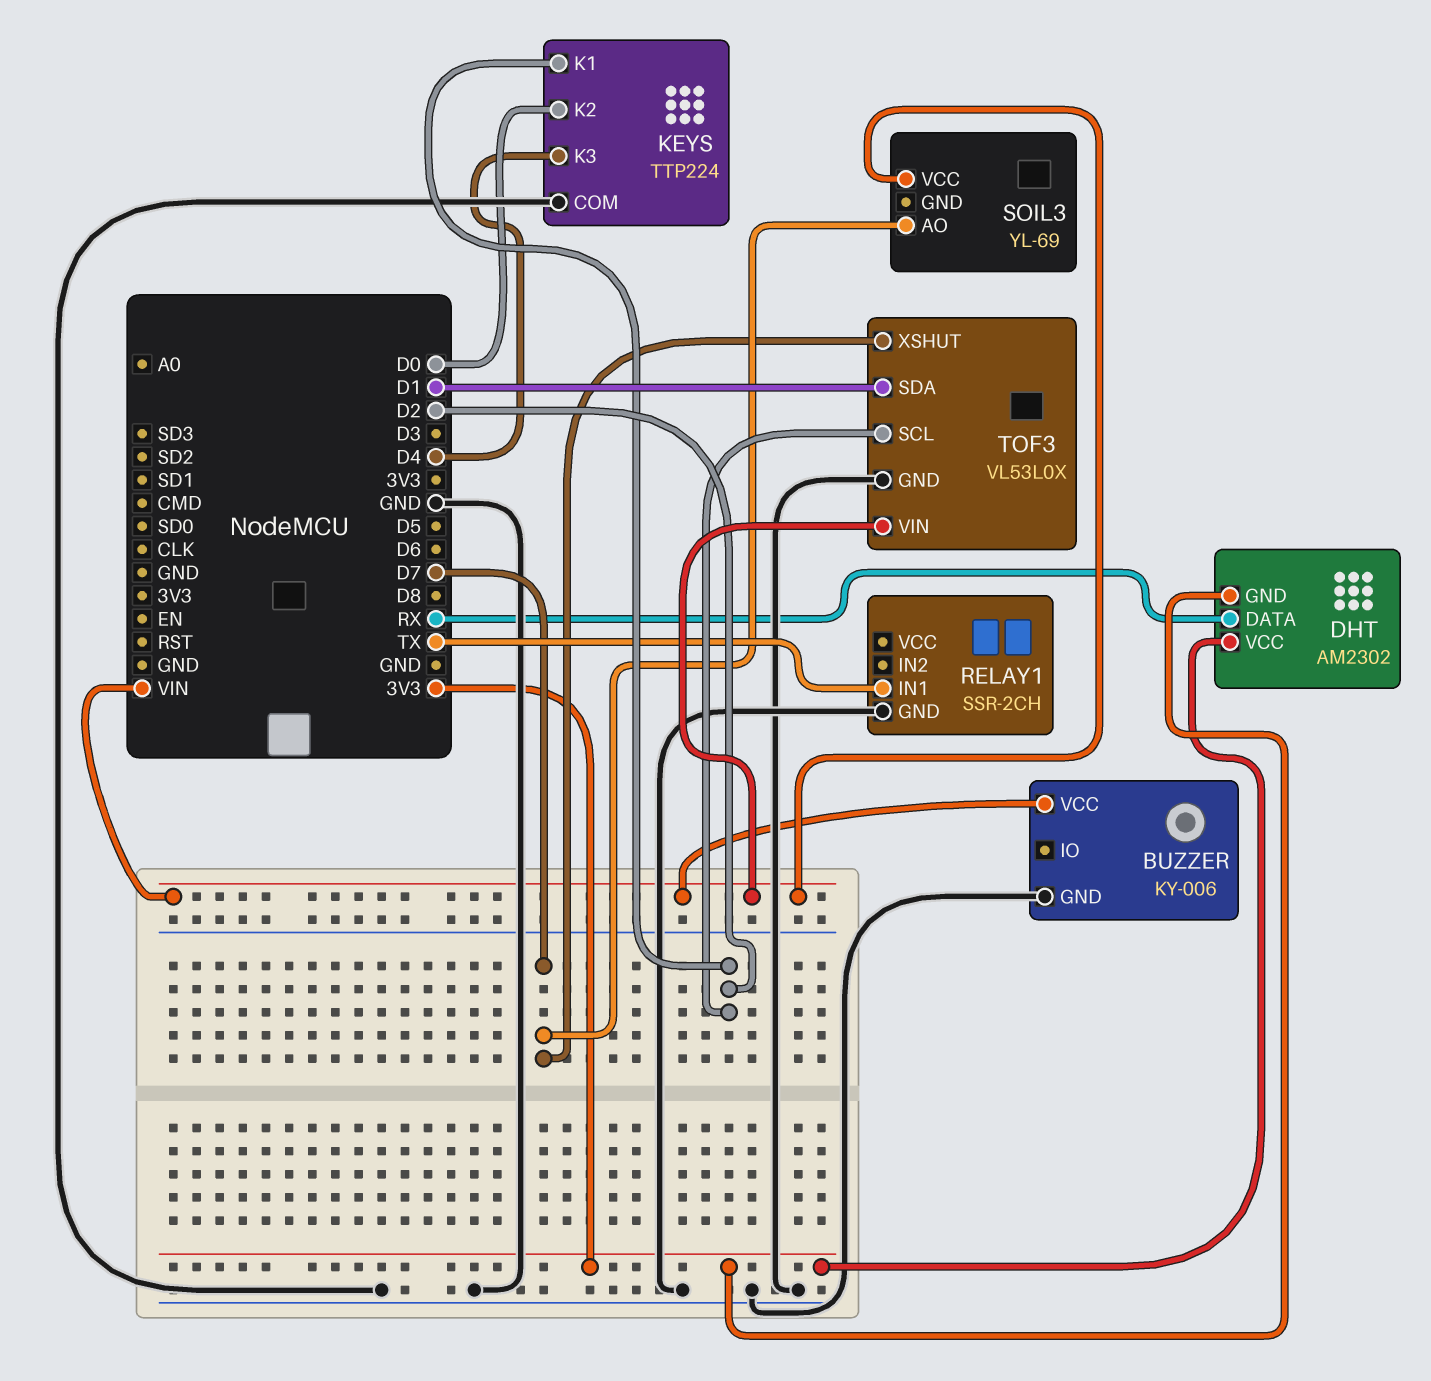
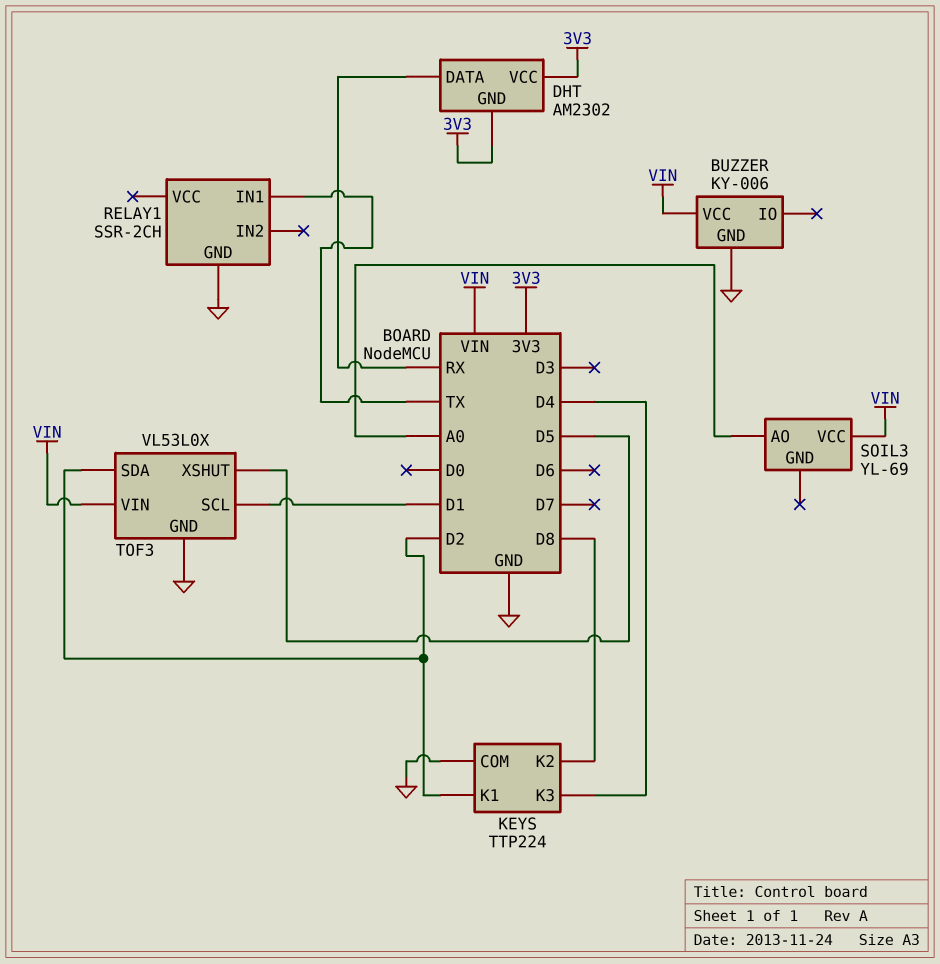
KEYS pin K2: D0 -> D8
SOIL3 pin AO: D7 -> A0
TOF3 pin SCL: D2 -> D1
TOF3 pin SDA: D1 -> D2
TOF3 pin XSHUT: D7 -> D5

